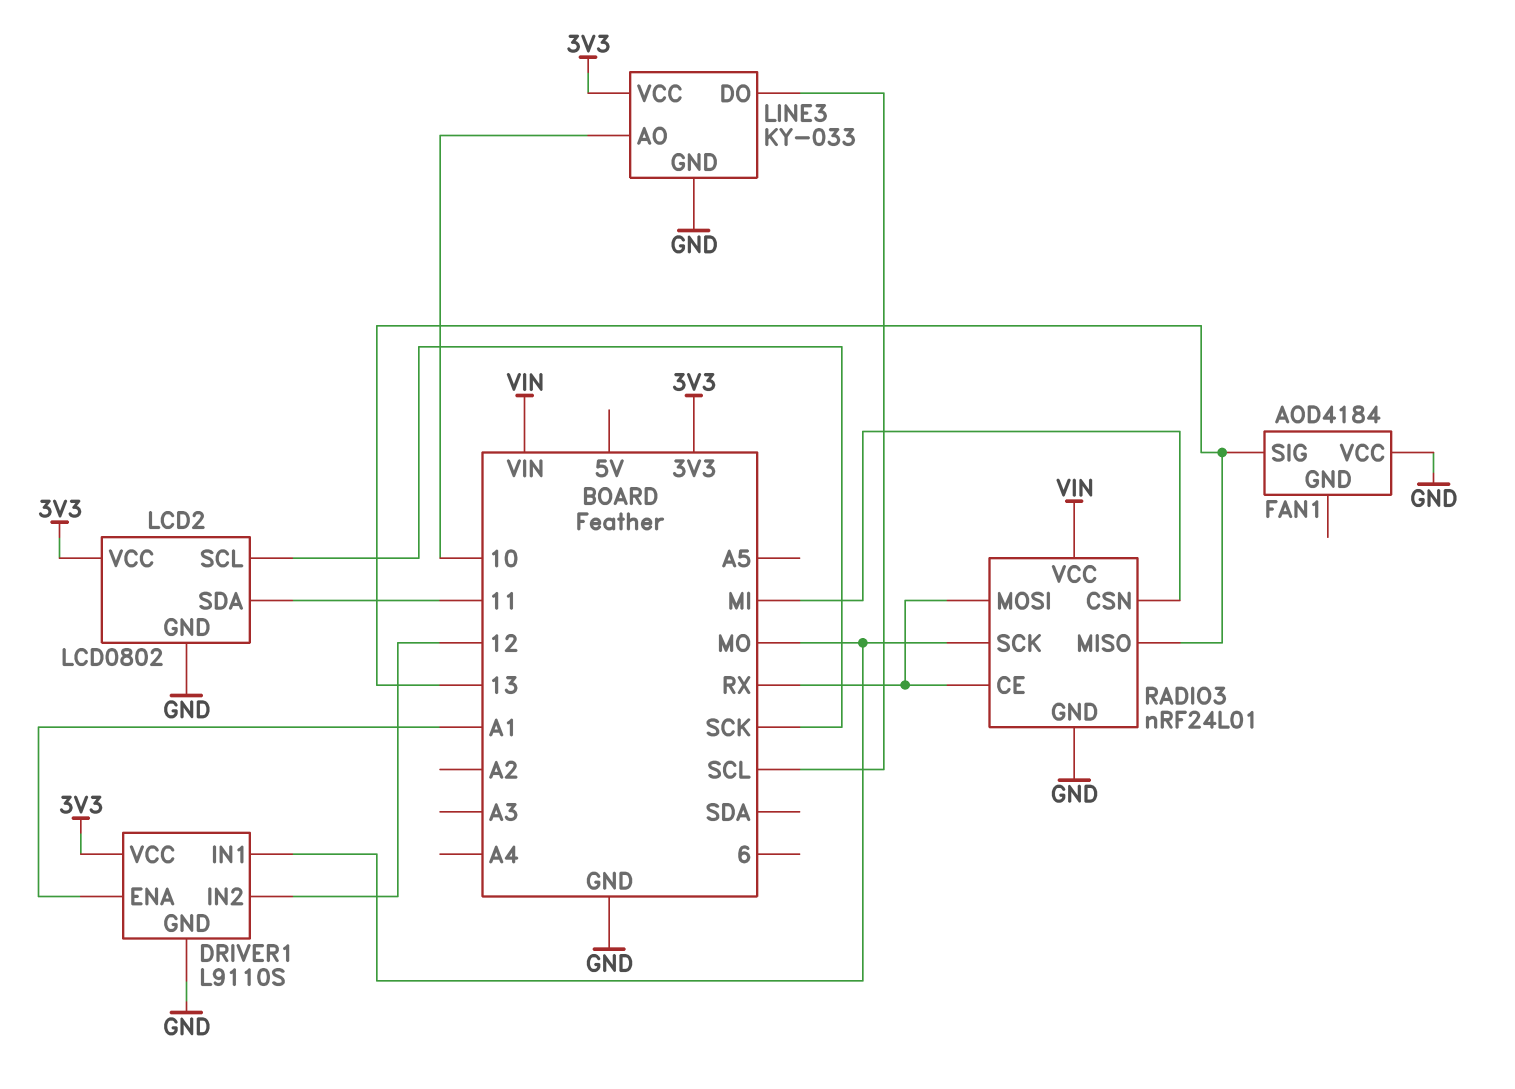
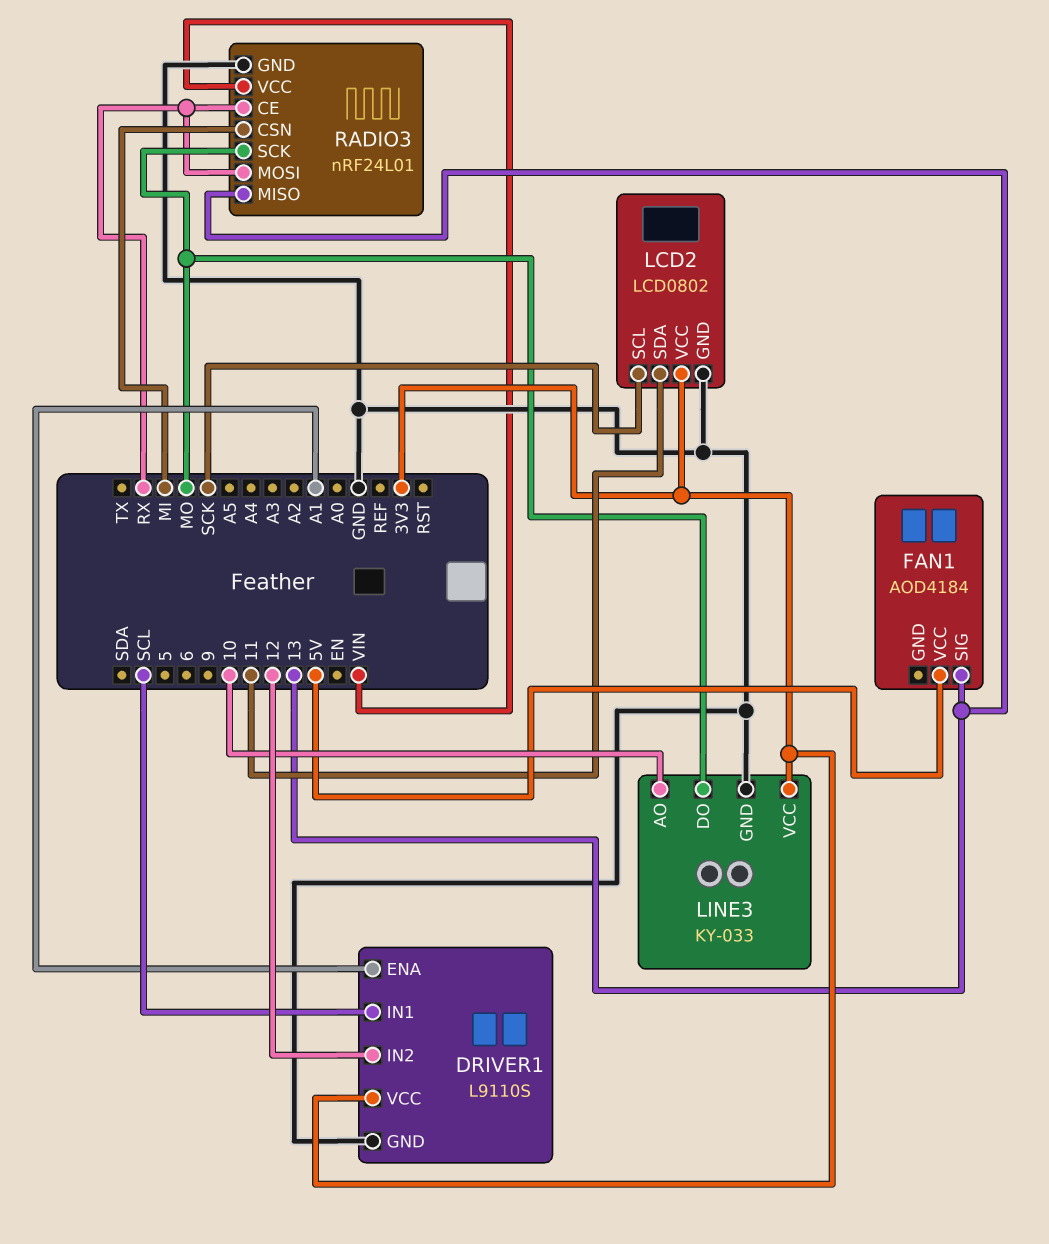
DRIVER1 pin IN1: MO -> SCL
FAN1 pin VCC: GND -> 5V
LINE3 pin DO: SCL -> MO

